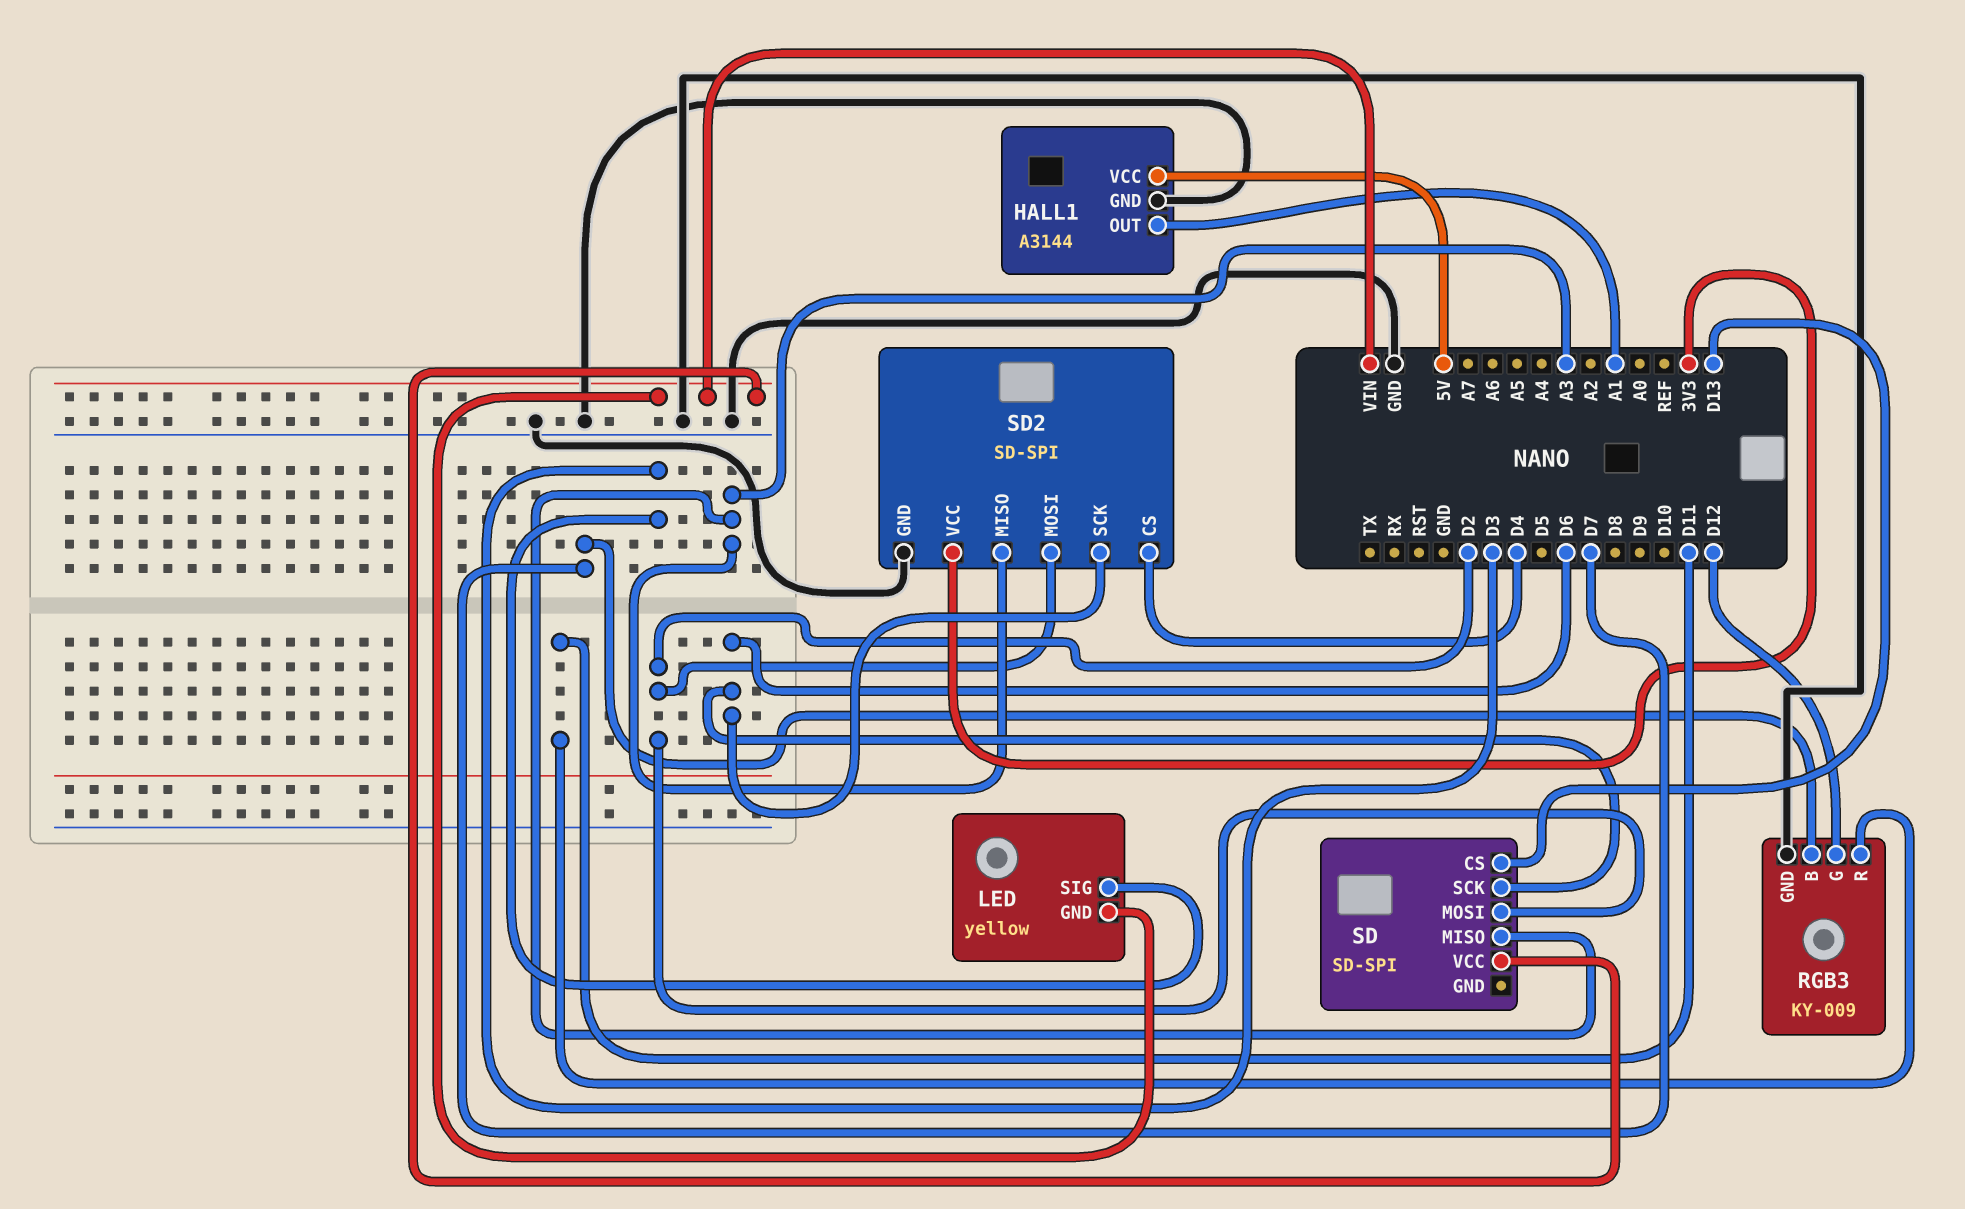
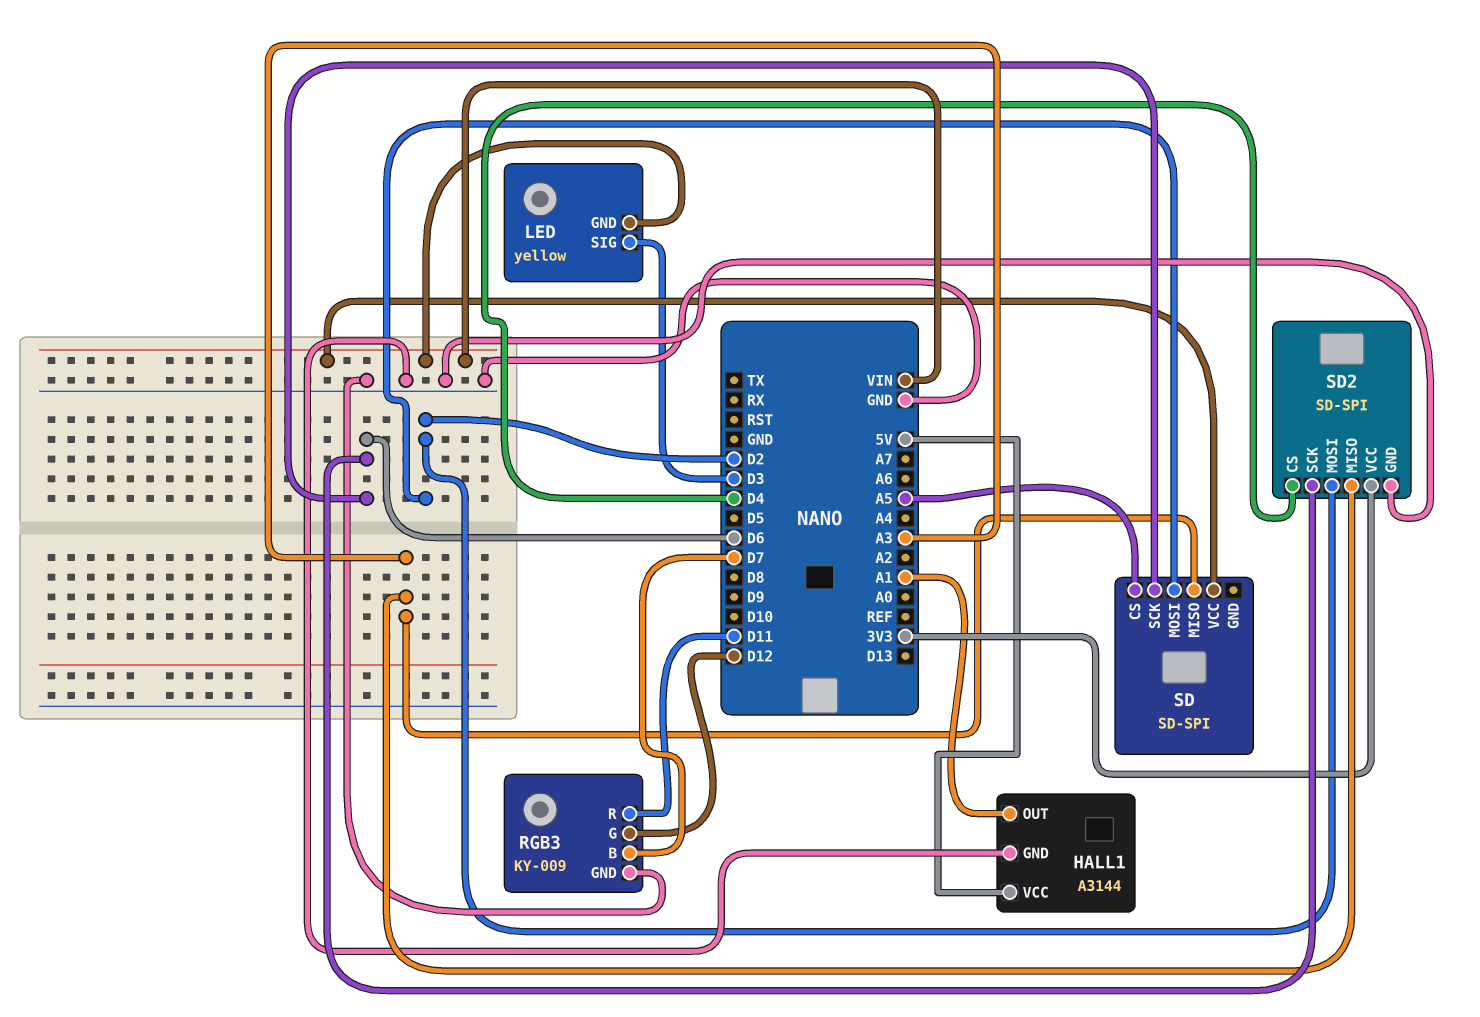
SD pin CS: D13 -> A5

